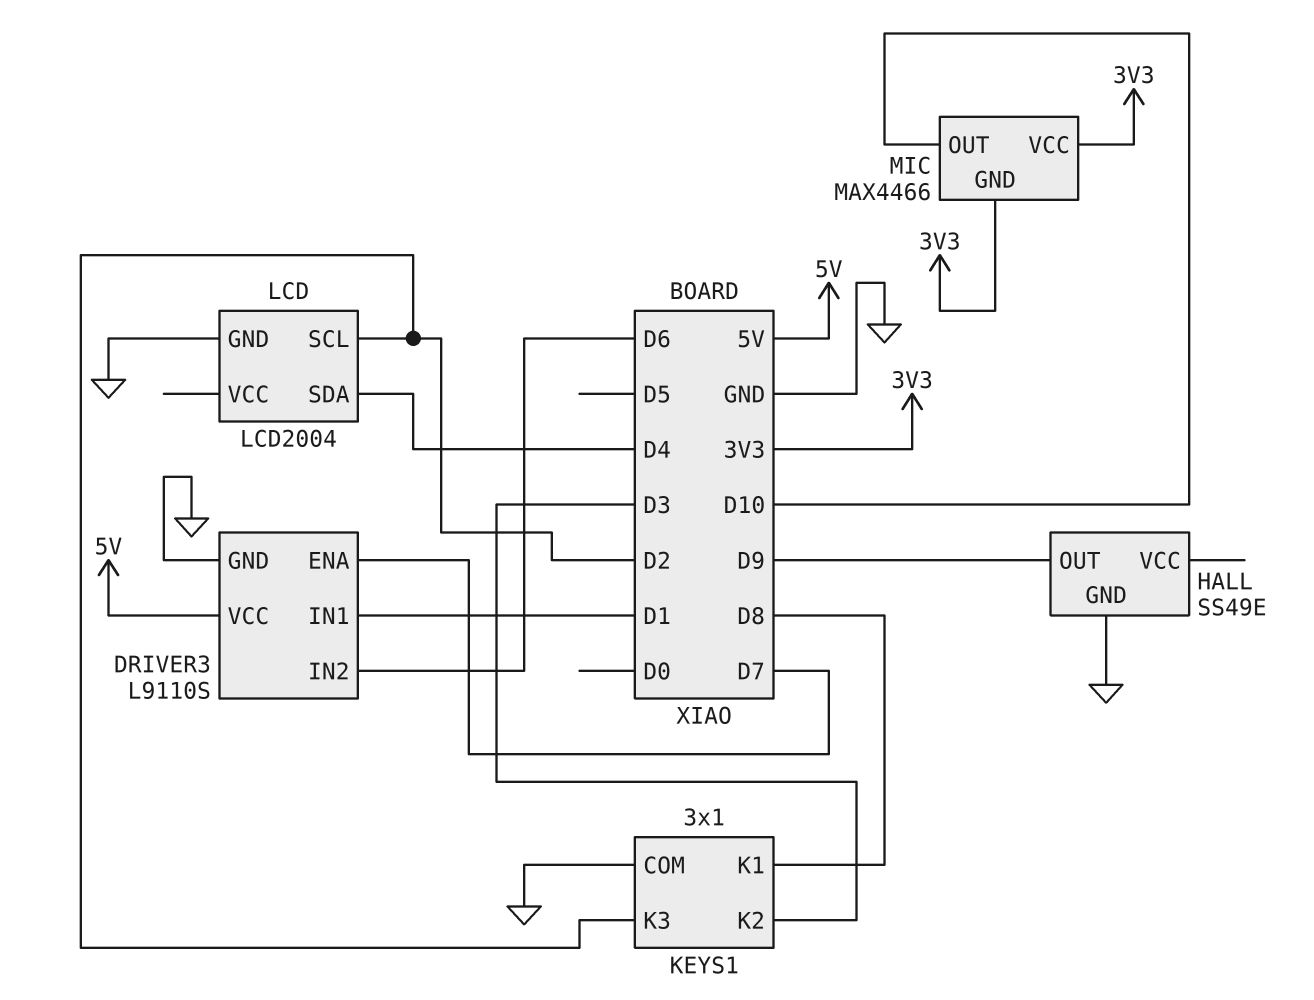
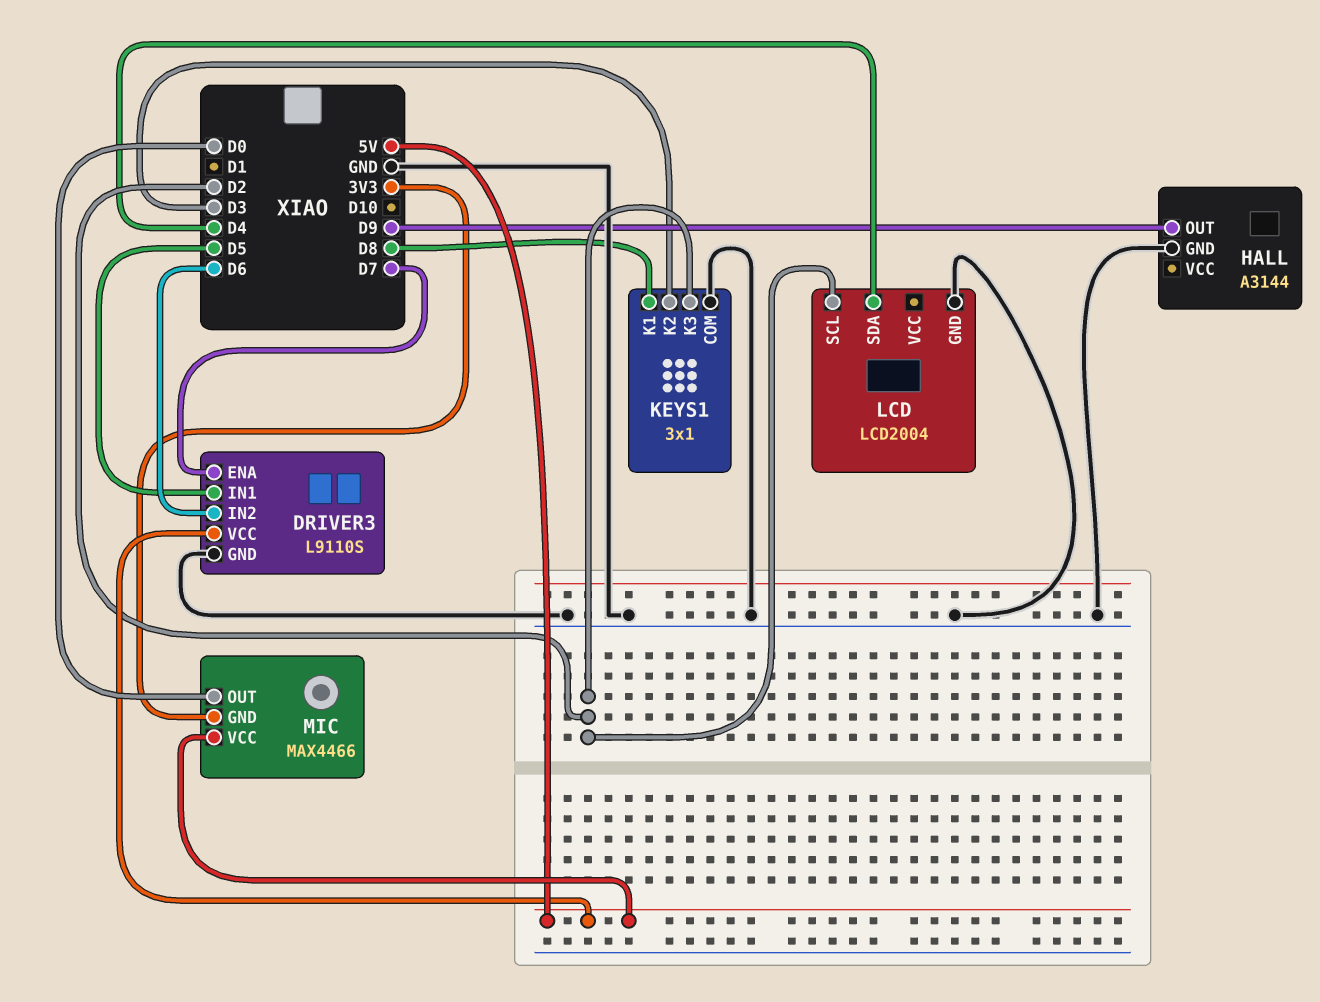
DRIVER3 pin IN1: D1 -> D5
HALL: SS49E -> A3144
MIC pin OUT: D10 -> D0
MIC pin VCC: 3V3 -> 5V

